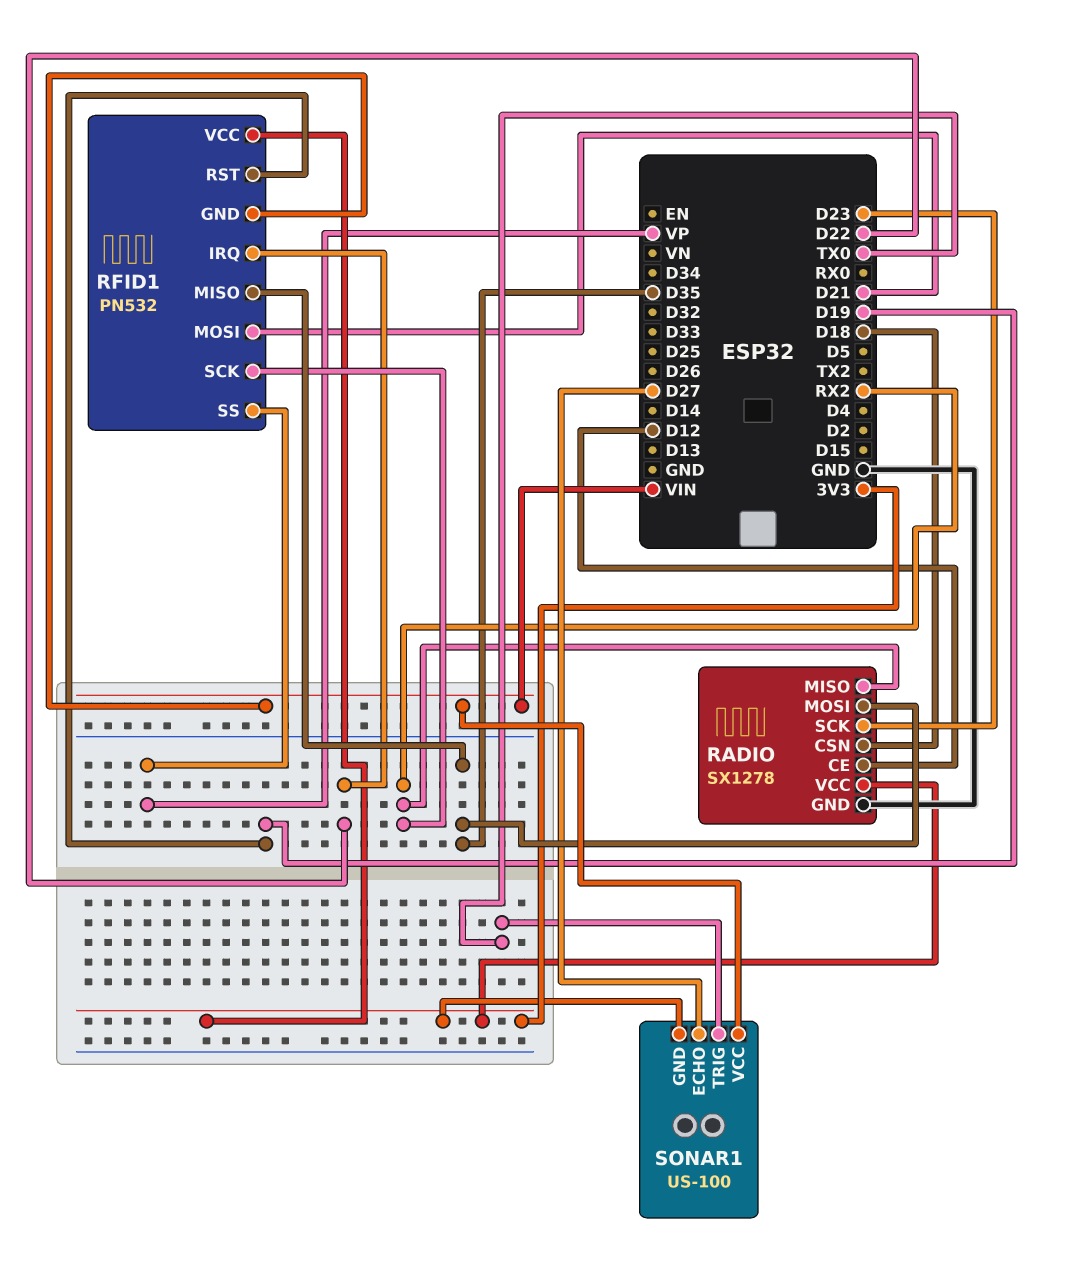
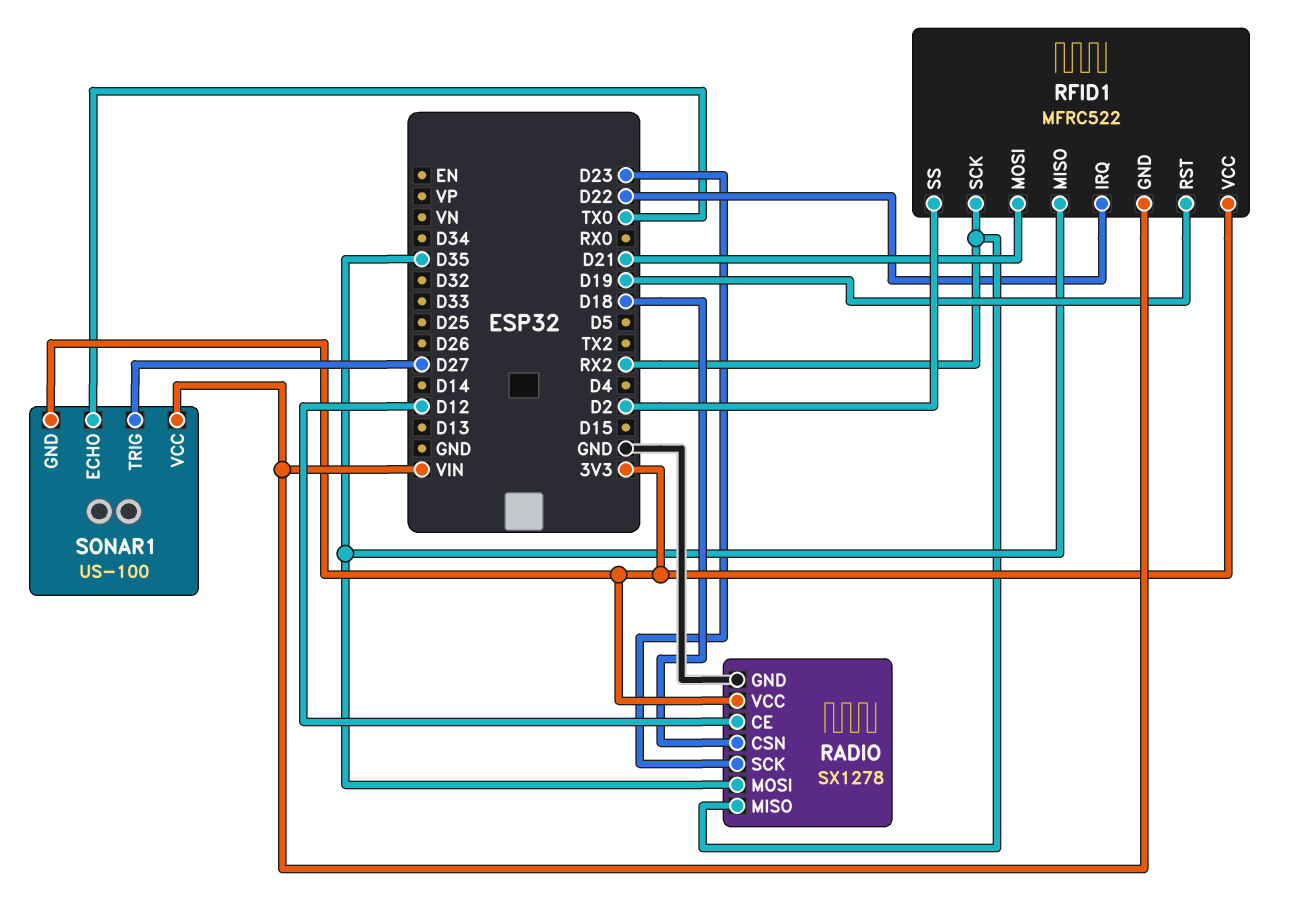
RFID1: PN532 -> MFRC522
RFID1 pin SS: VP -> D2
SONAR1 pin ECHO: D27 -> TX0
SONAR1 pin TRIG: TX0 -> D27

